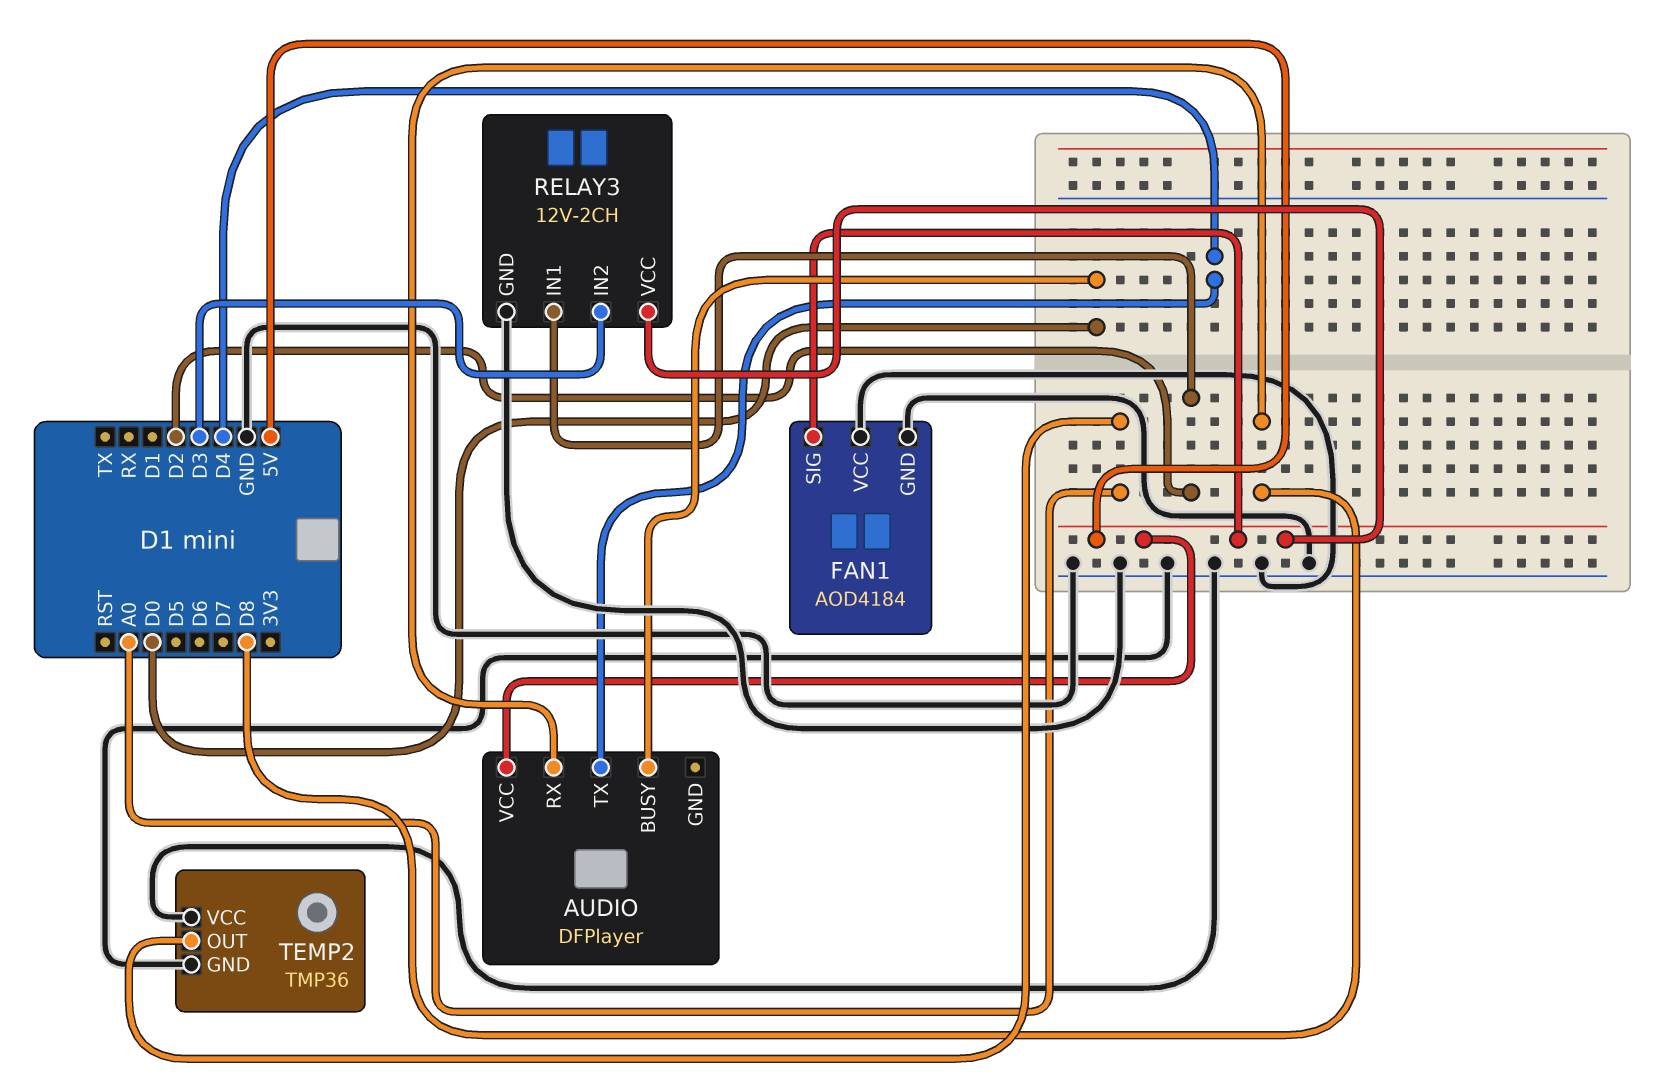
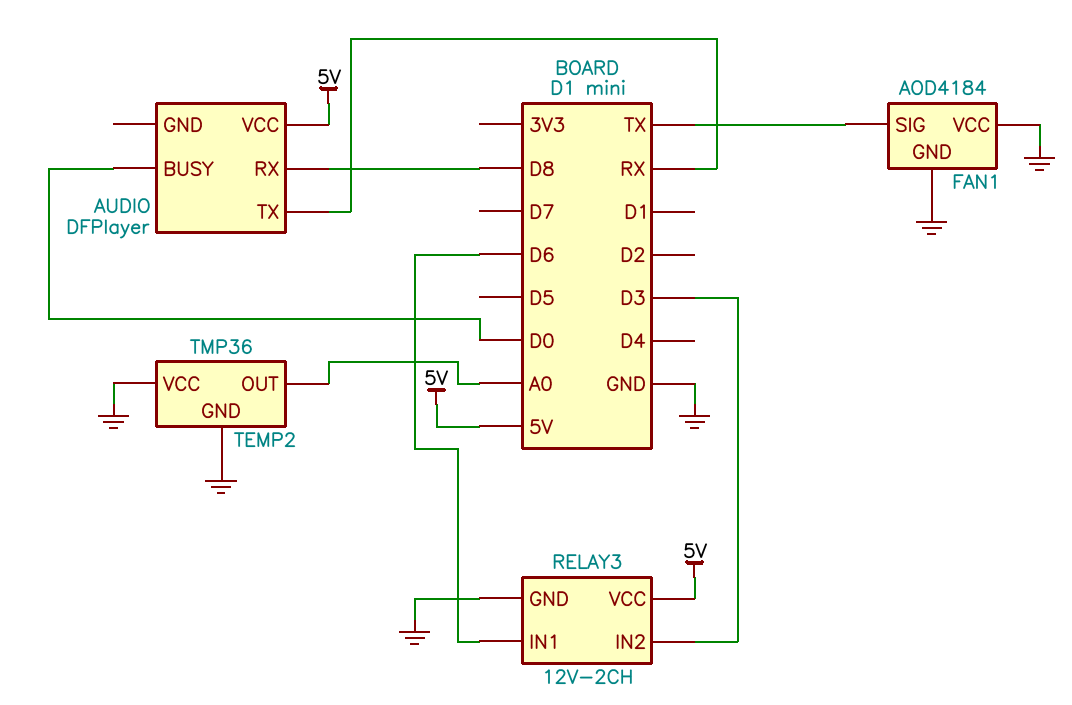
AUDIO pin TX: D4 -> RX
FAN1 pin SIG: 5V -> TX
RELAY3 pin IN1: D2 -> D6

